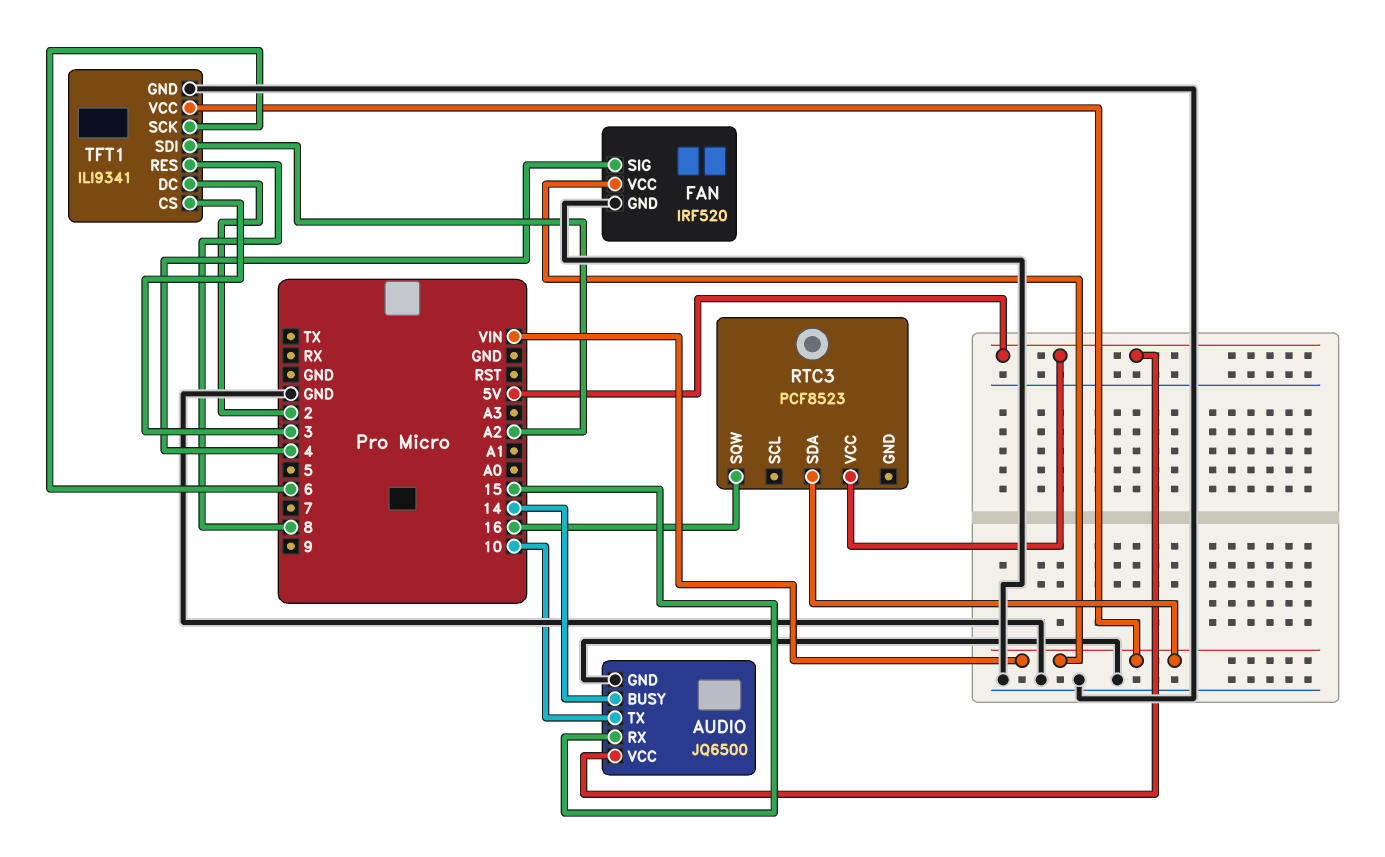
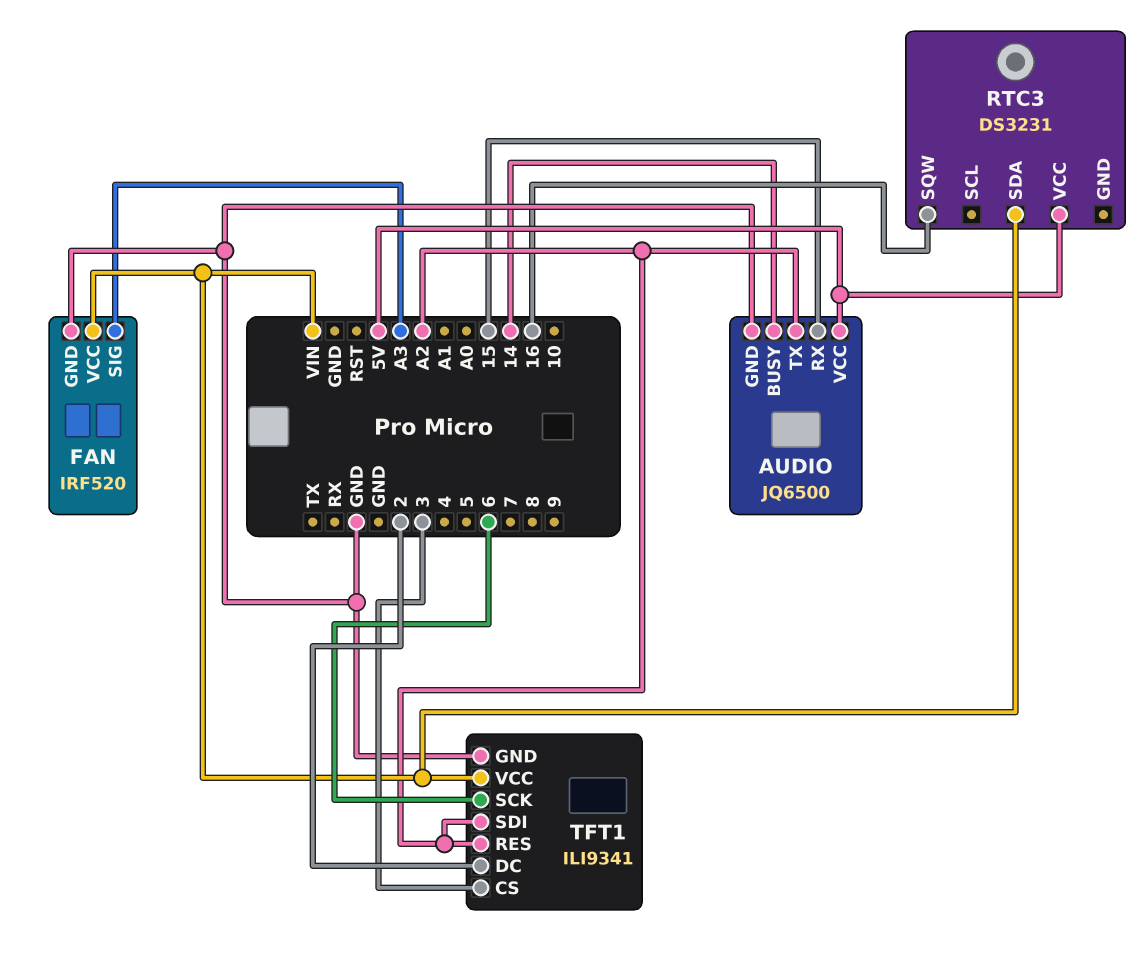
AUDIO pin TX: 10 -> A2
FAN pin SIG: 4 -> A3
RTC3: PCF8523 -> DS3231
TFT1 pin RES: 8 -> A2

